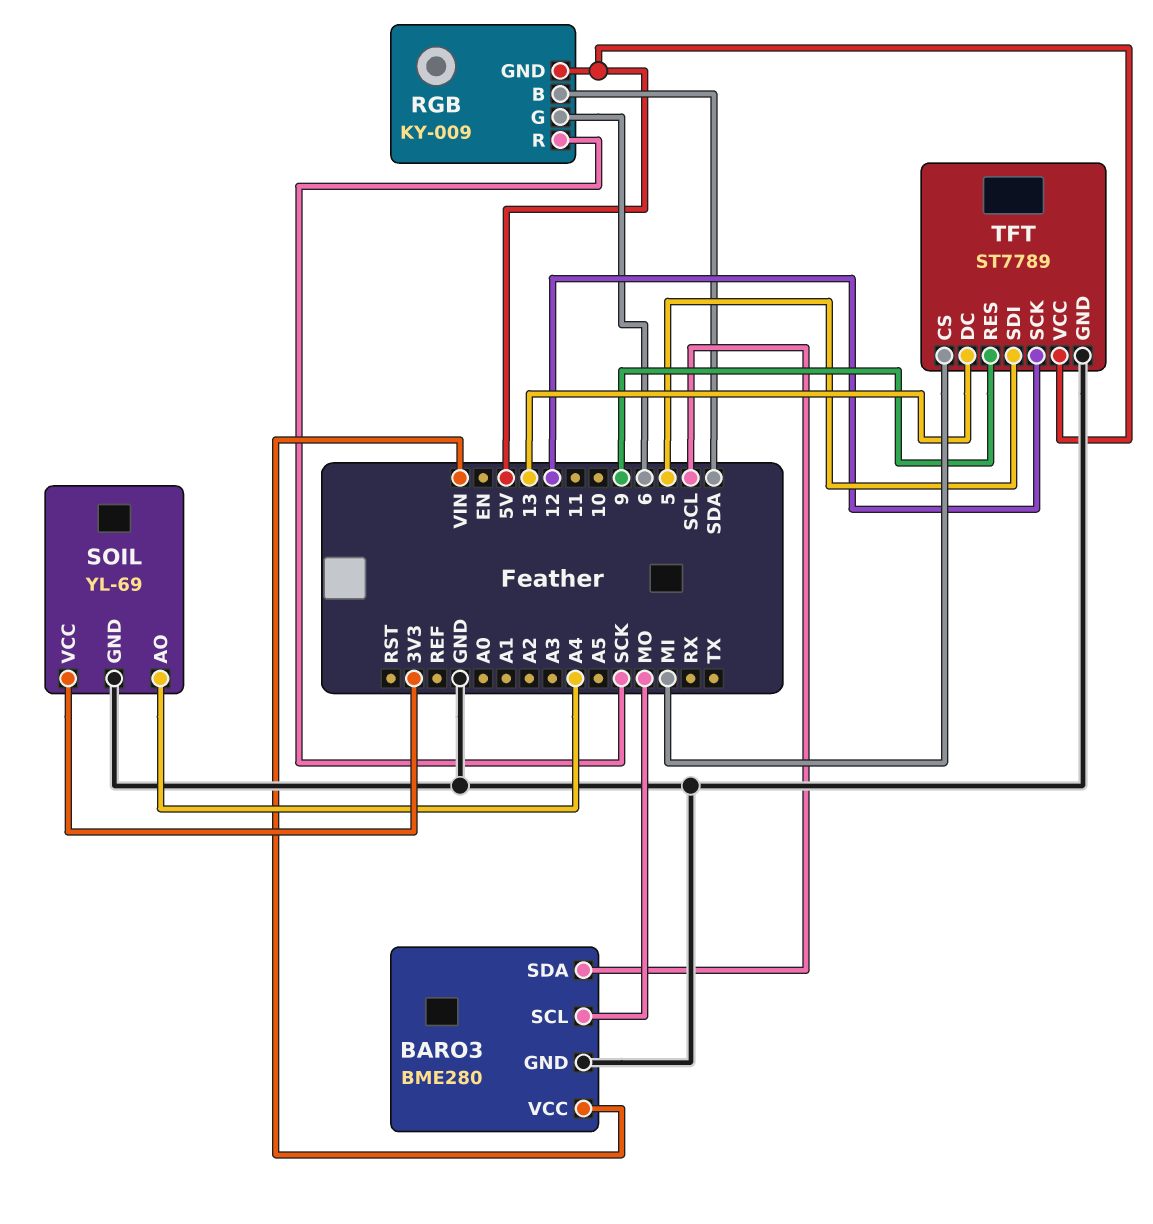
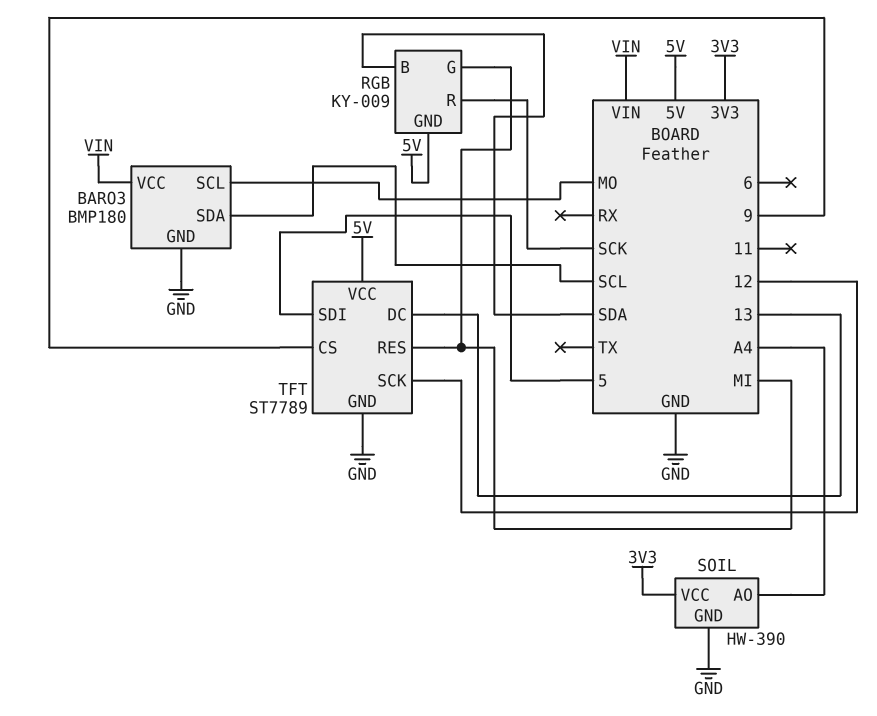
BARO3: BME280 -> BMP180
RGB pin G: 6 -> MI
SOIL: YL-69 -> HW-390
TFT pin CS: MI -> 9
TFT pin RES: 9 -> MI

